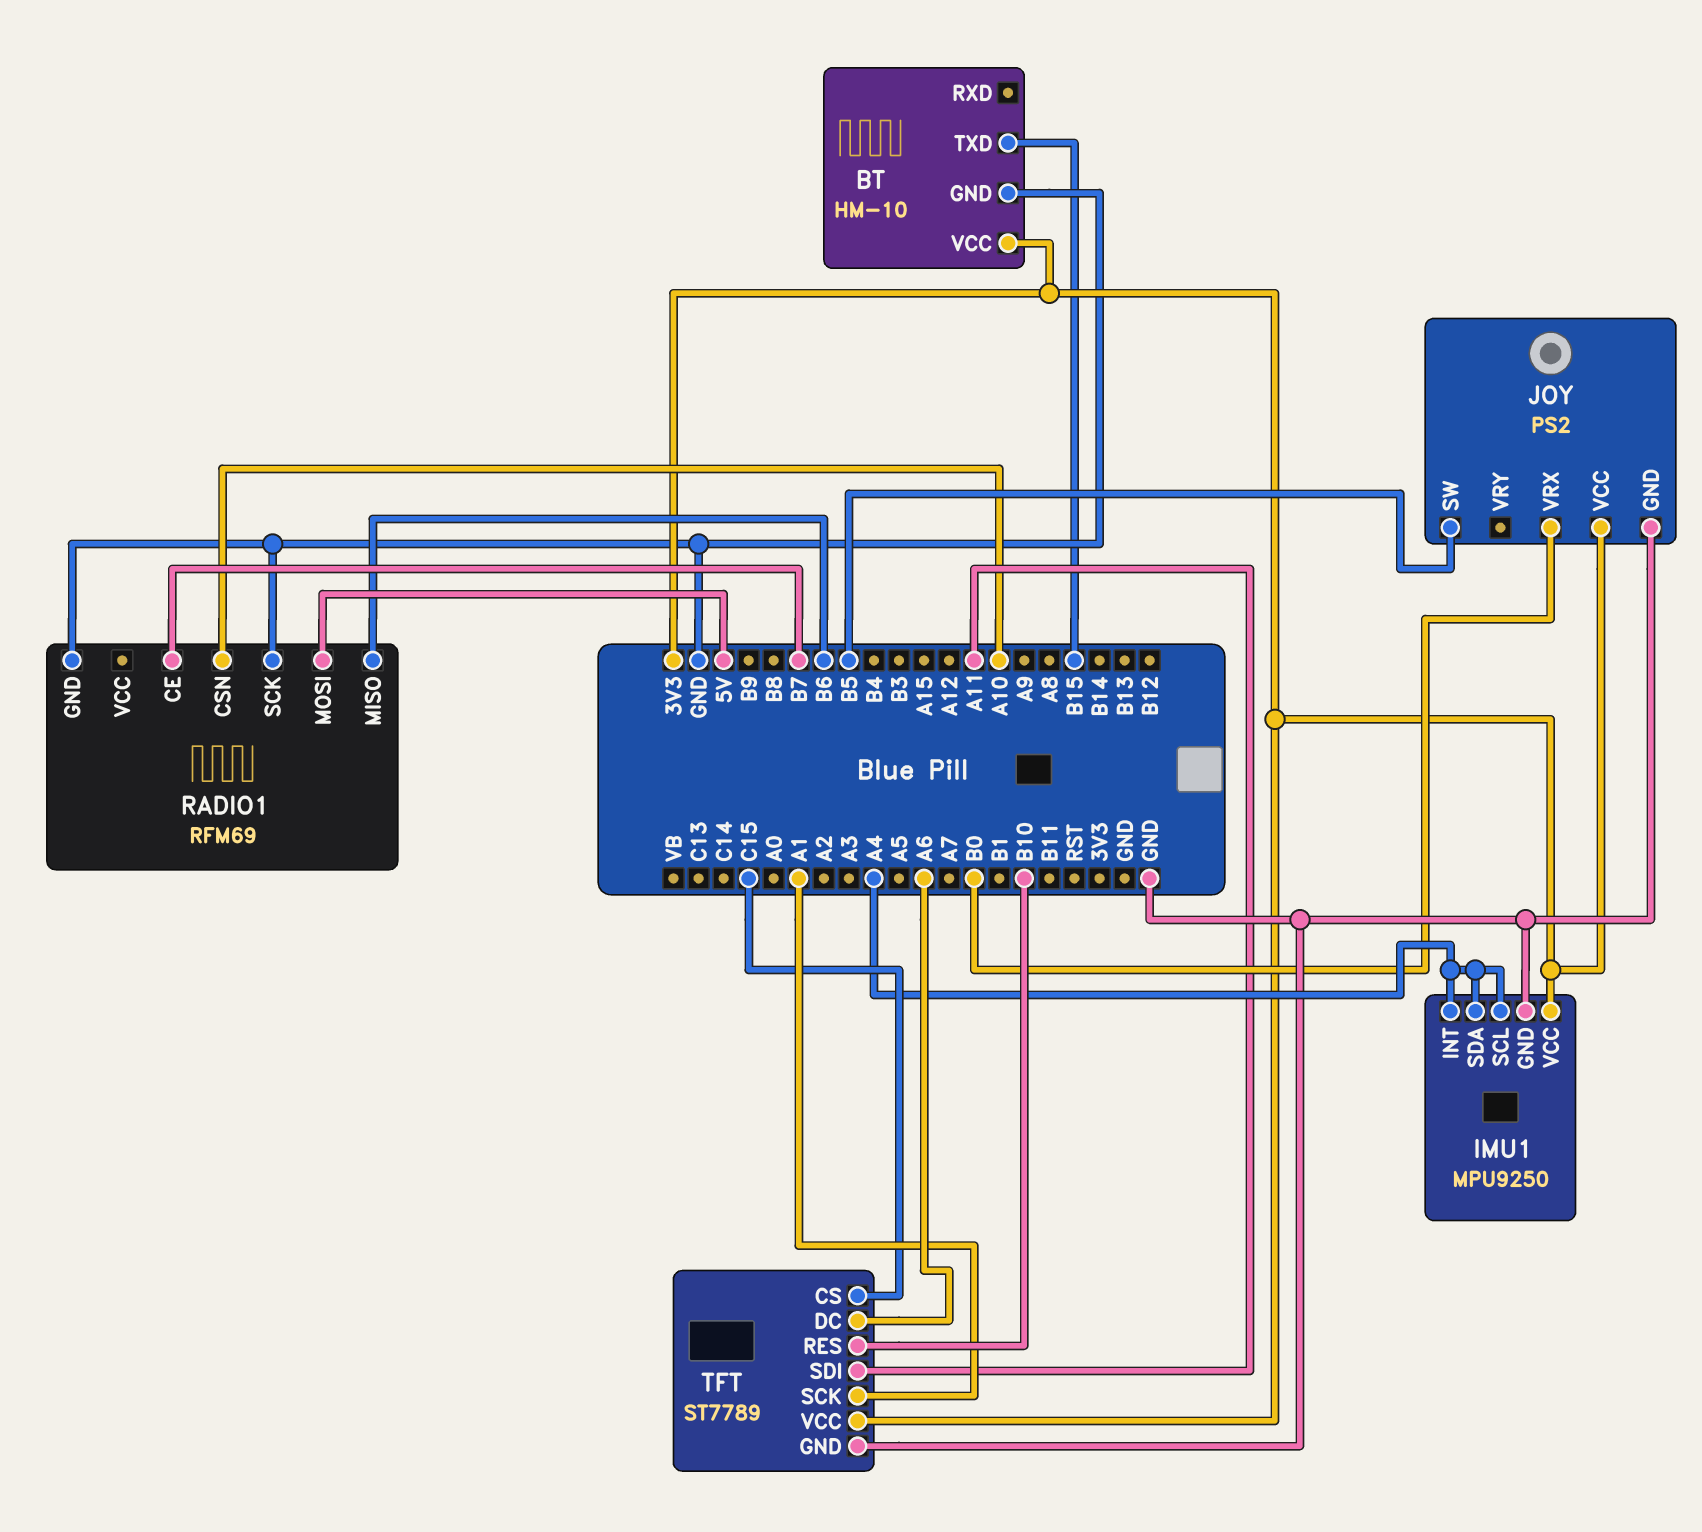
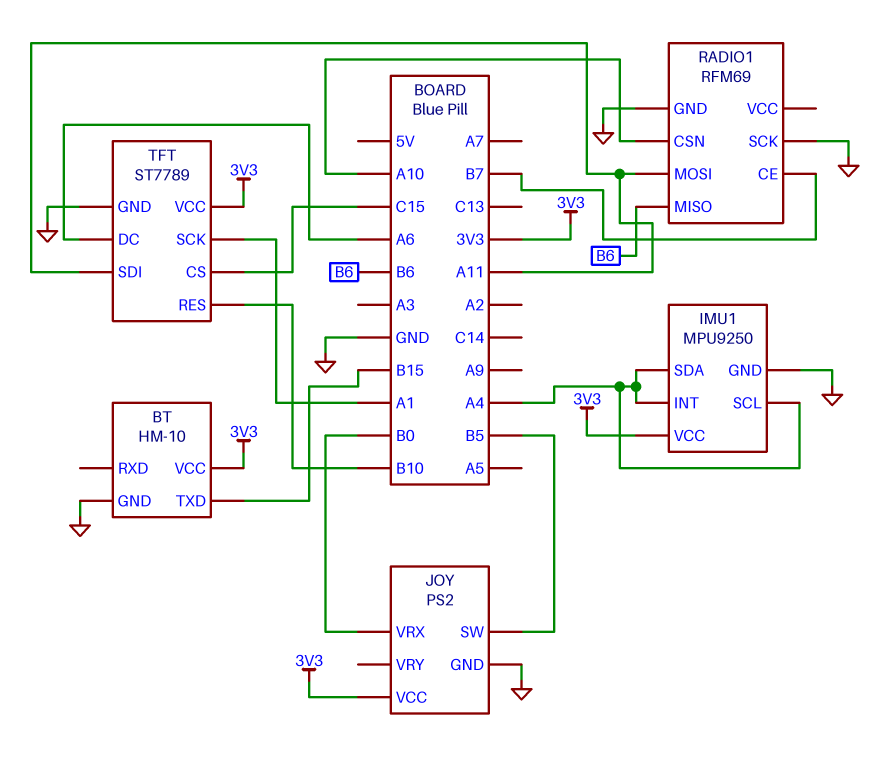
RADIO1 pin MOSI: 5V -> A11

